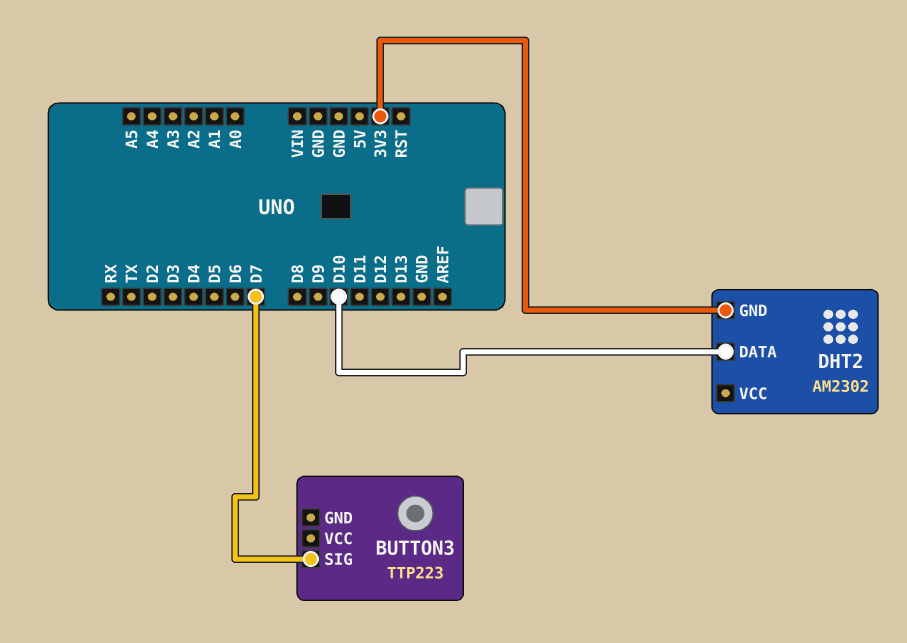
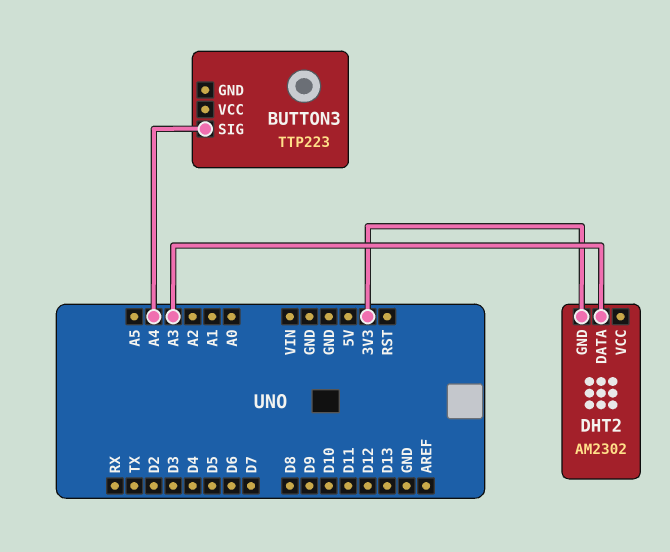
BUTTON3 pin SIG: D7 -> A4
DHT2 pin DATA: D10 -> A3

